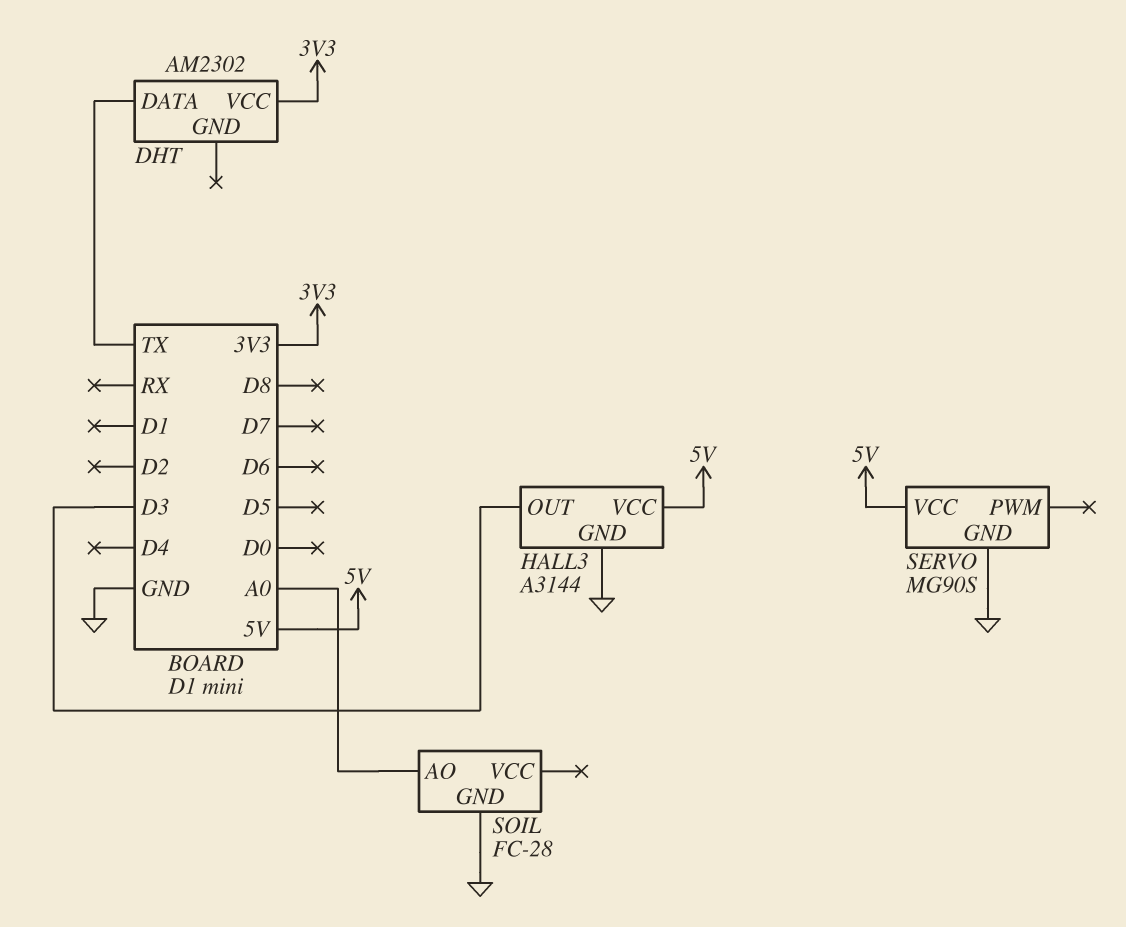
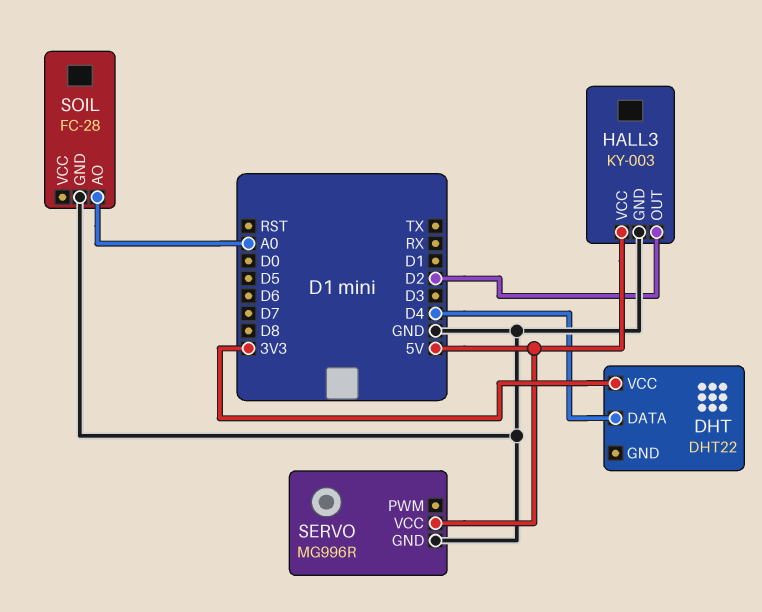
DHT: AM2302 -> DHT22
DHT pin DATA: TX -> D4
HALL3: A3144 -> KY-003
HALL3 pin OUT: D3 -> D2
SERVO: MG90S -> MG996R

